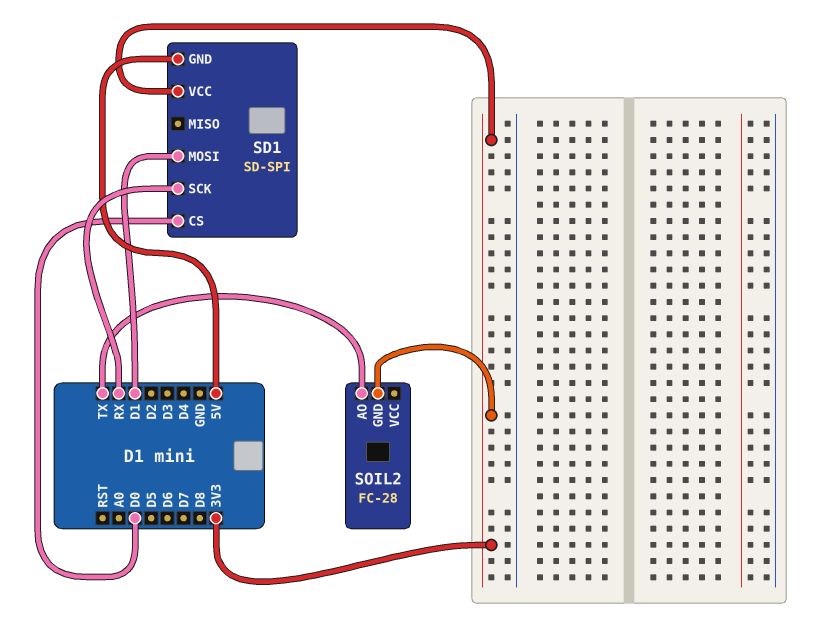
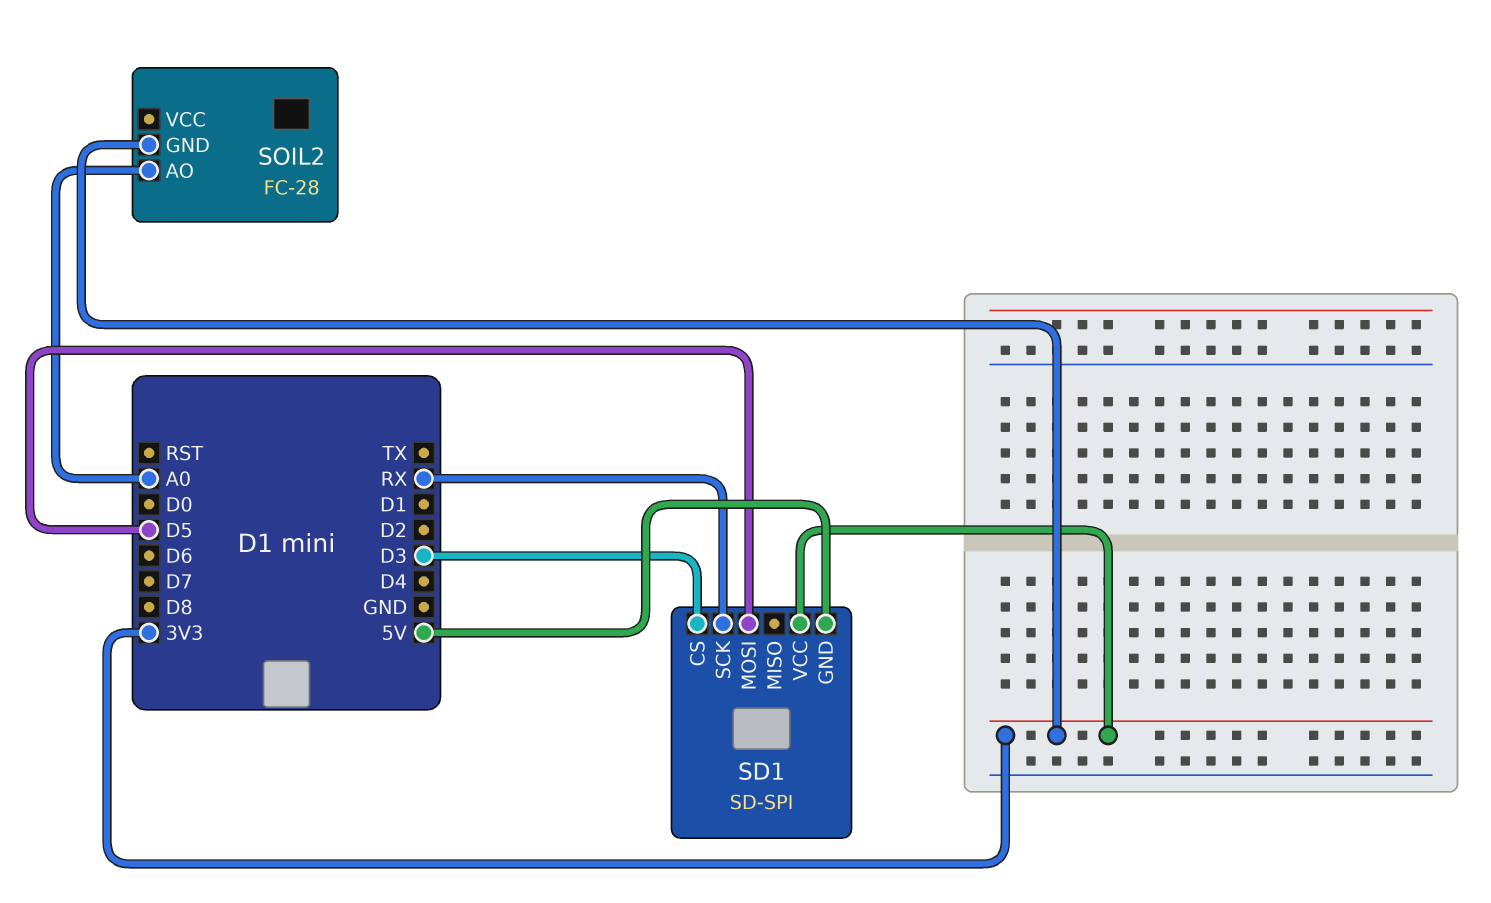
SD1 pin CS: D0 -> D3
SD1 pin MOSI: D1 -> D5
SOIL2 pin AO: TX -> A0

